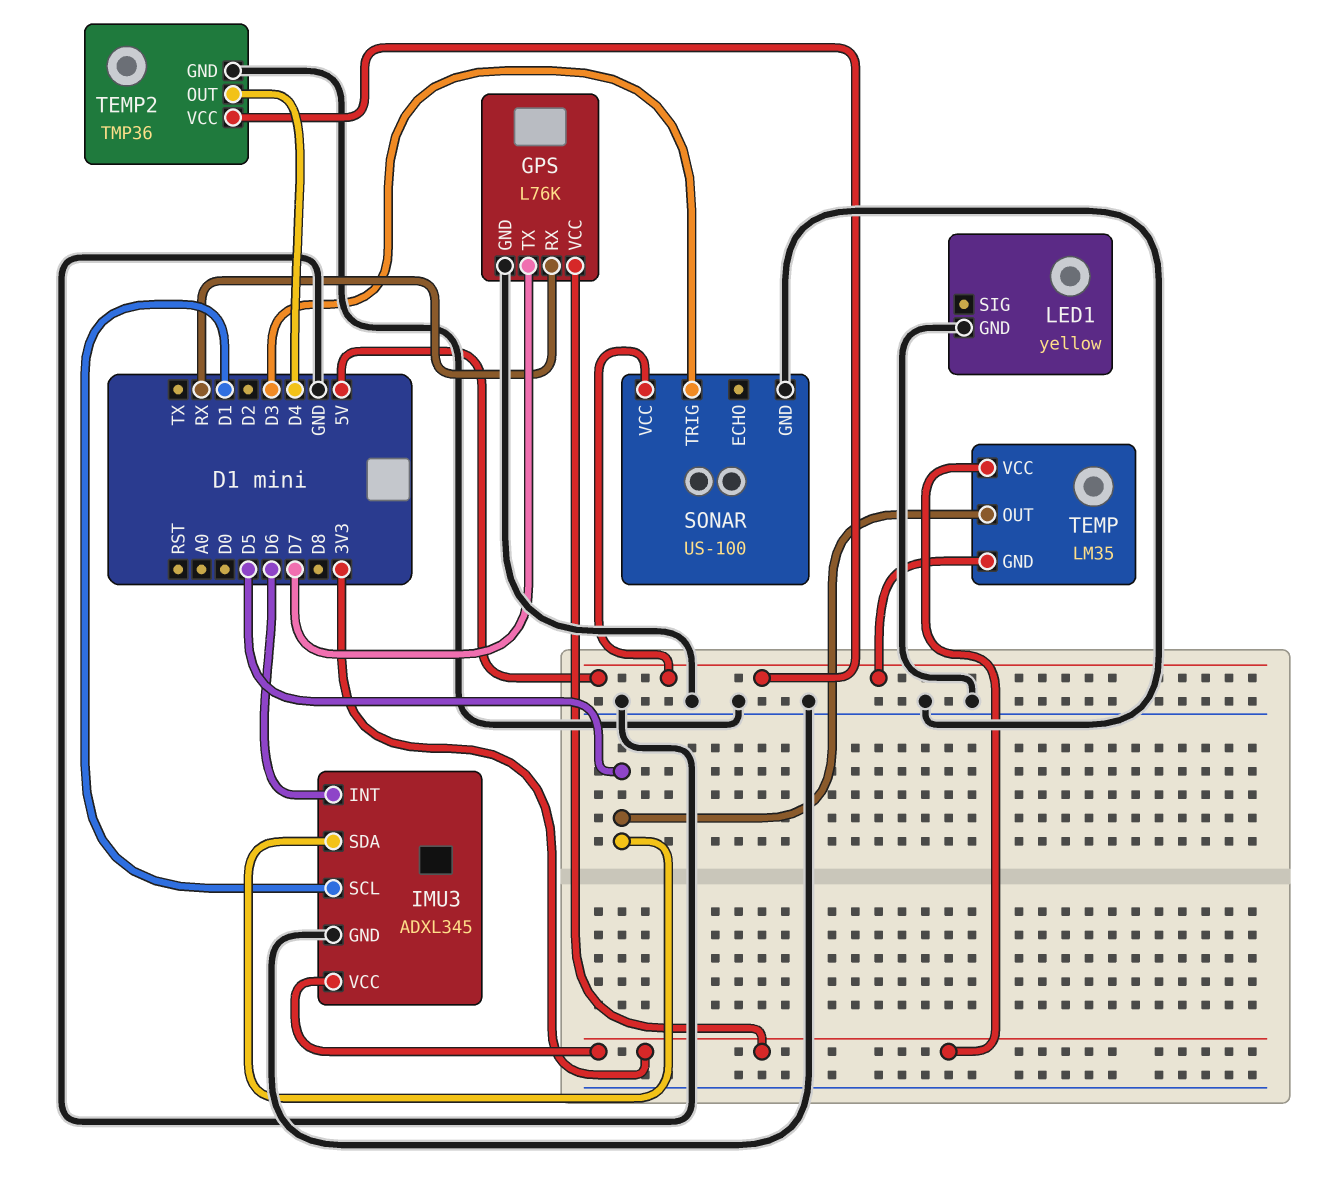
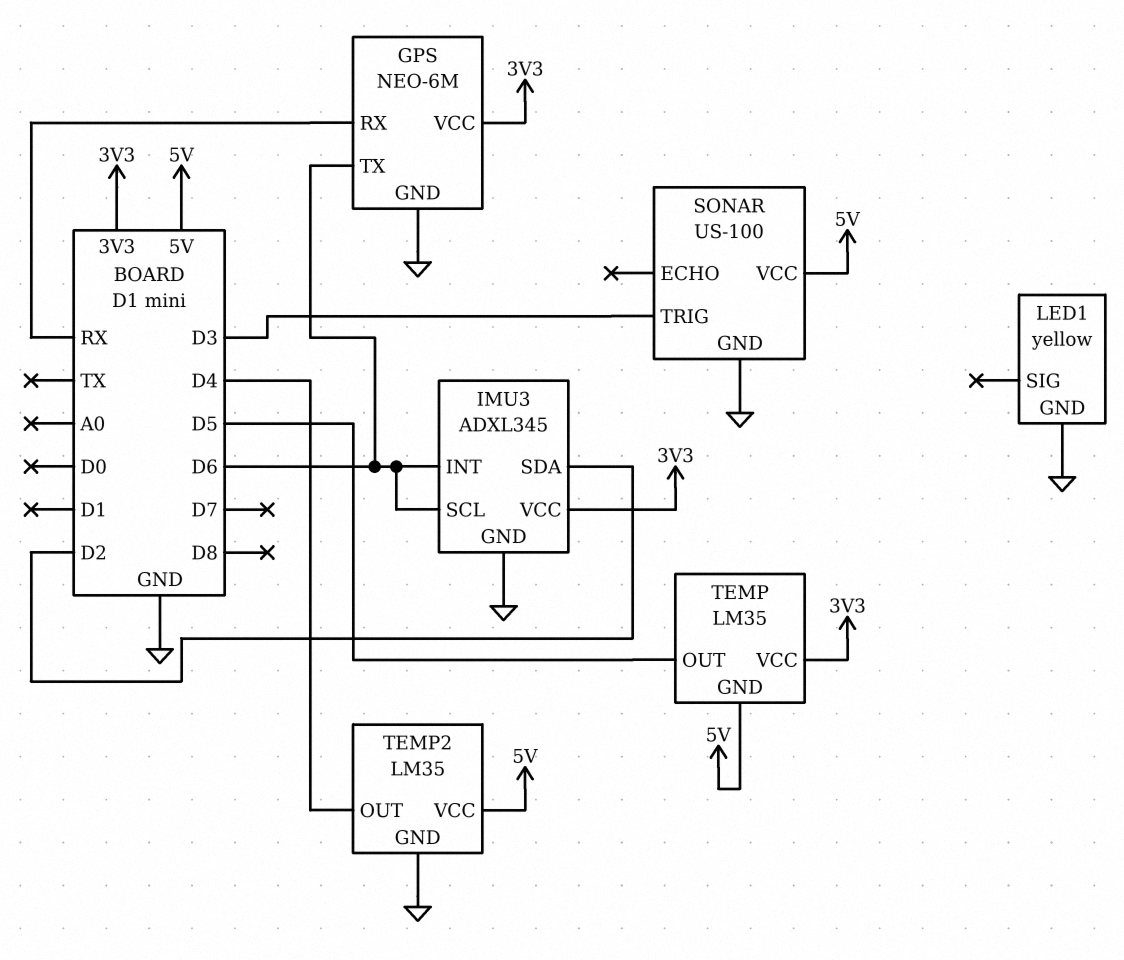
GPS: L76K -> NEO-6M
GPS pin TX: D7 -> D6
IMU3 pin SCL: D1 -> D6
IMU3 pin SDA: D5 -> D2
TEMP2: TMP36 -> LM35

